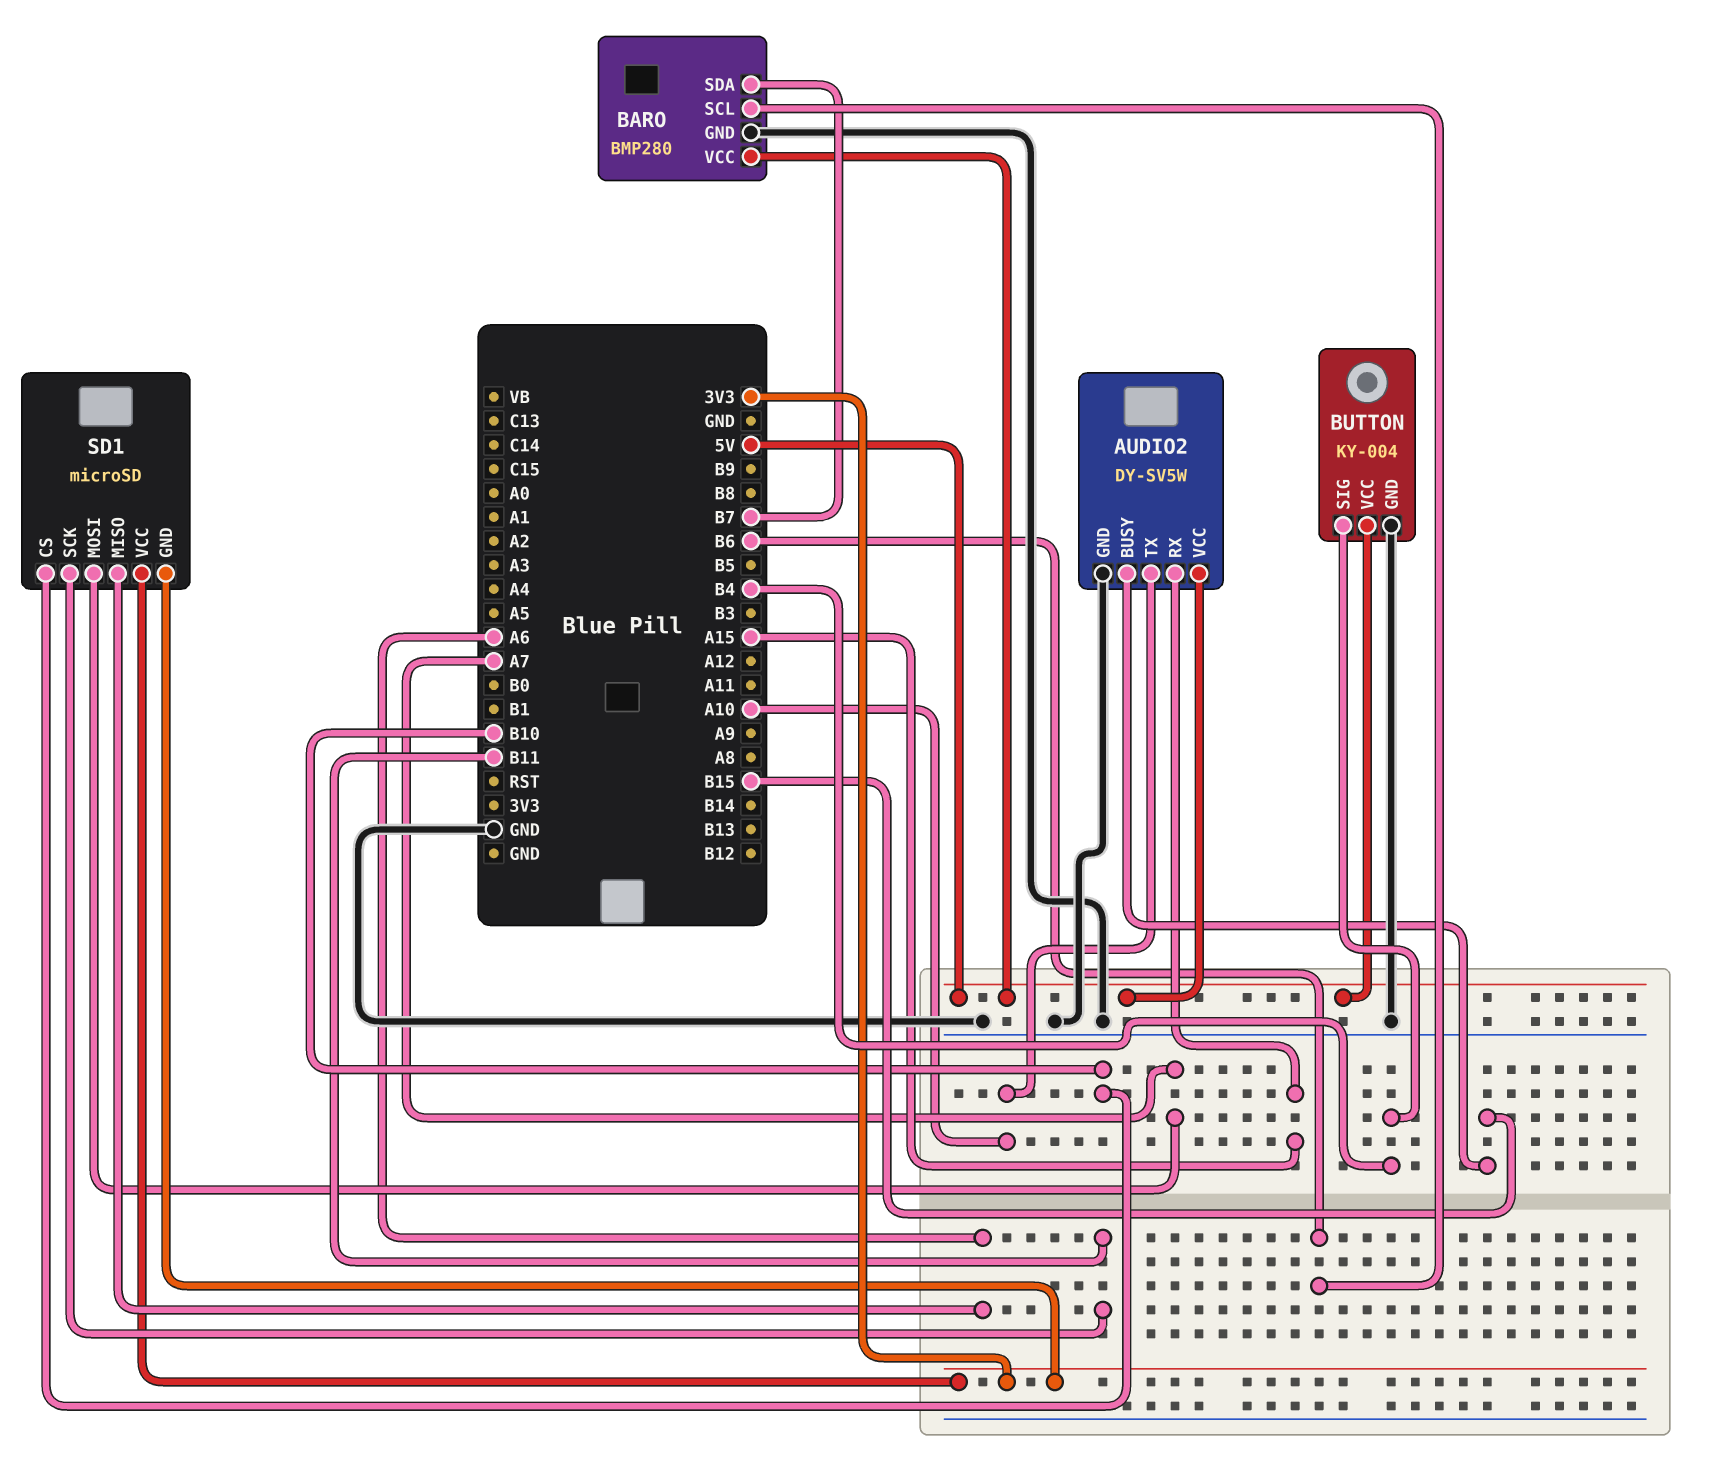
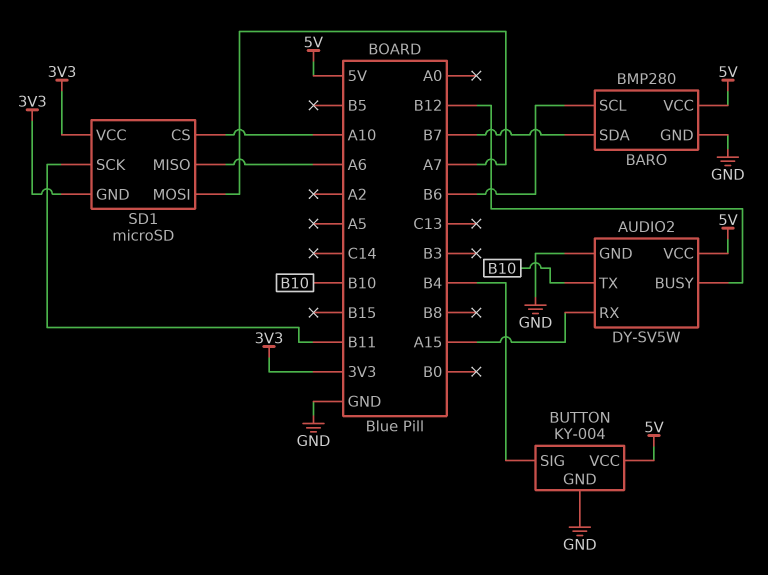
AUDIO2 pin BUSY: B15 -> B12
AUDIO2 pin TX: A10 -> B10
SD1 pin CS: B10 -> A10

